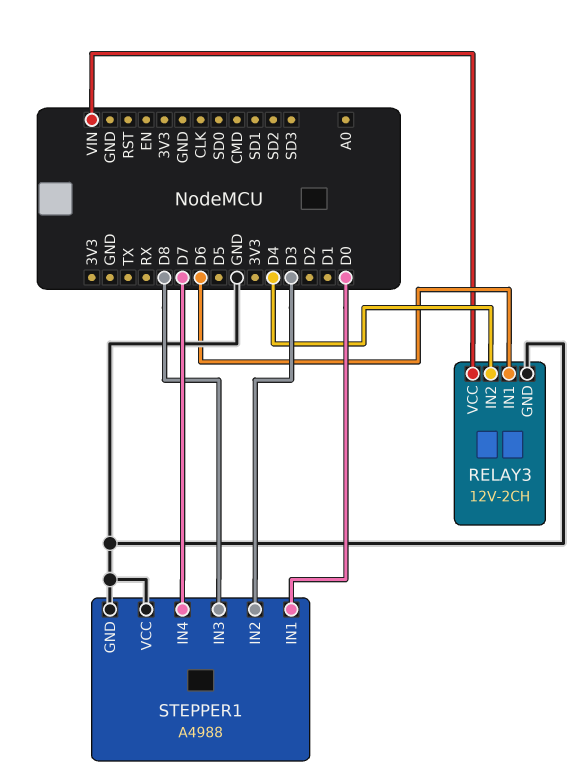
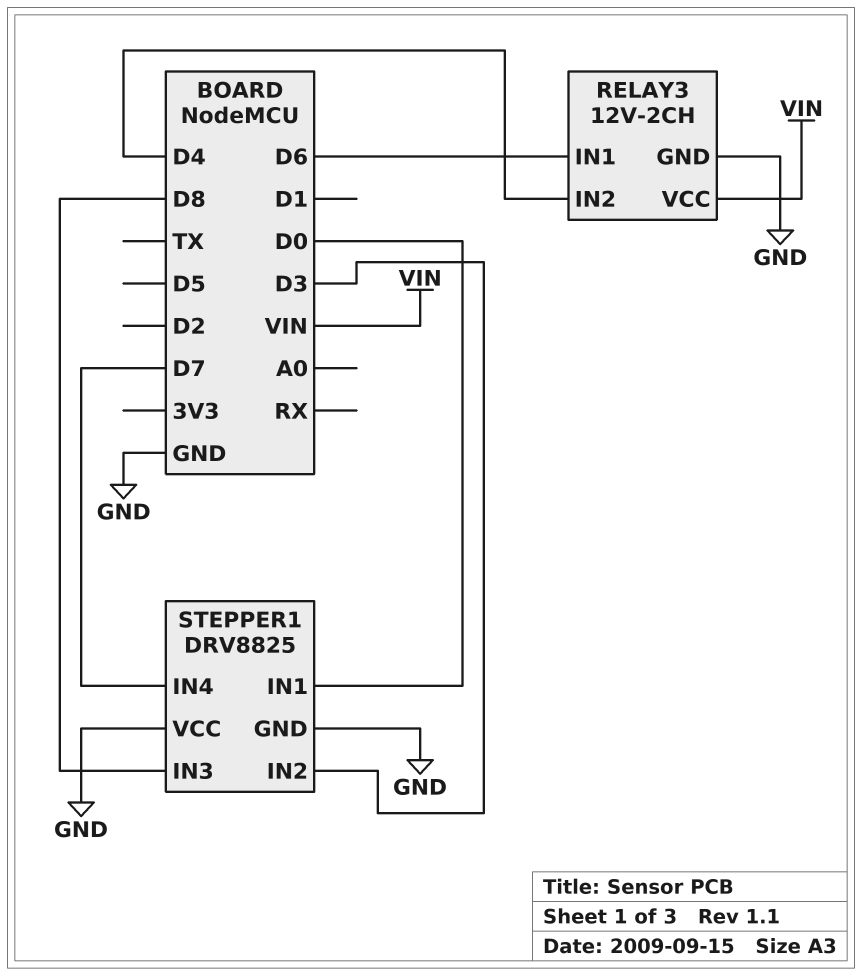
STEPPER1: A4988 -> DRV8825

